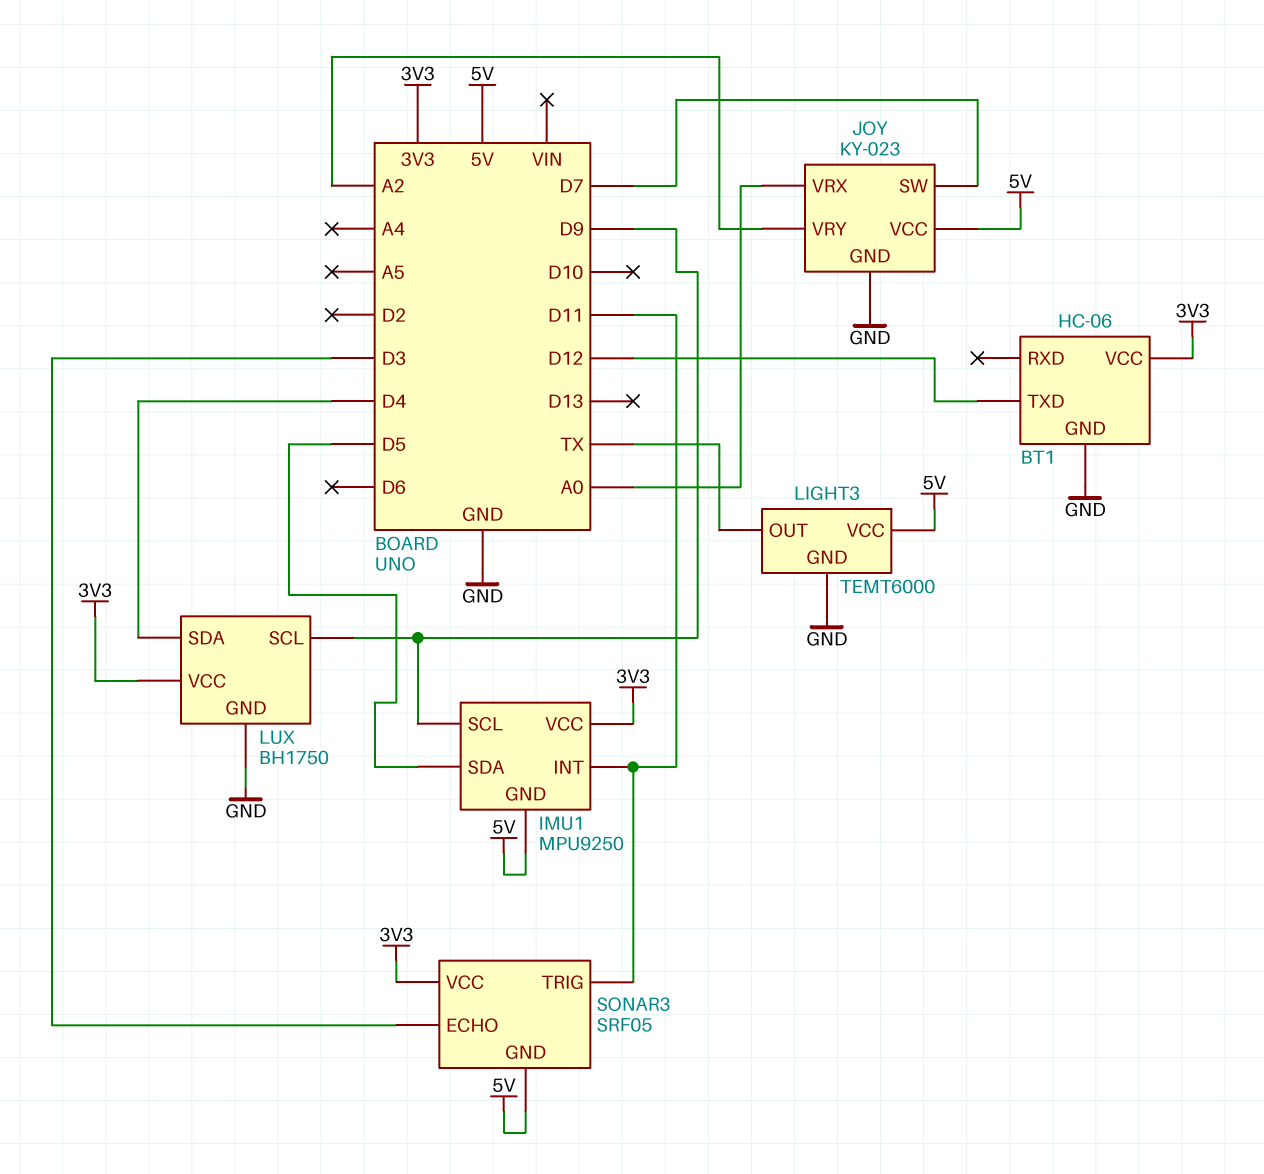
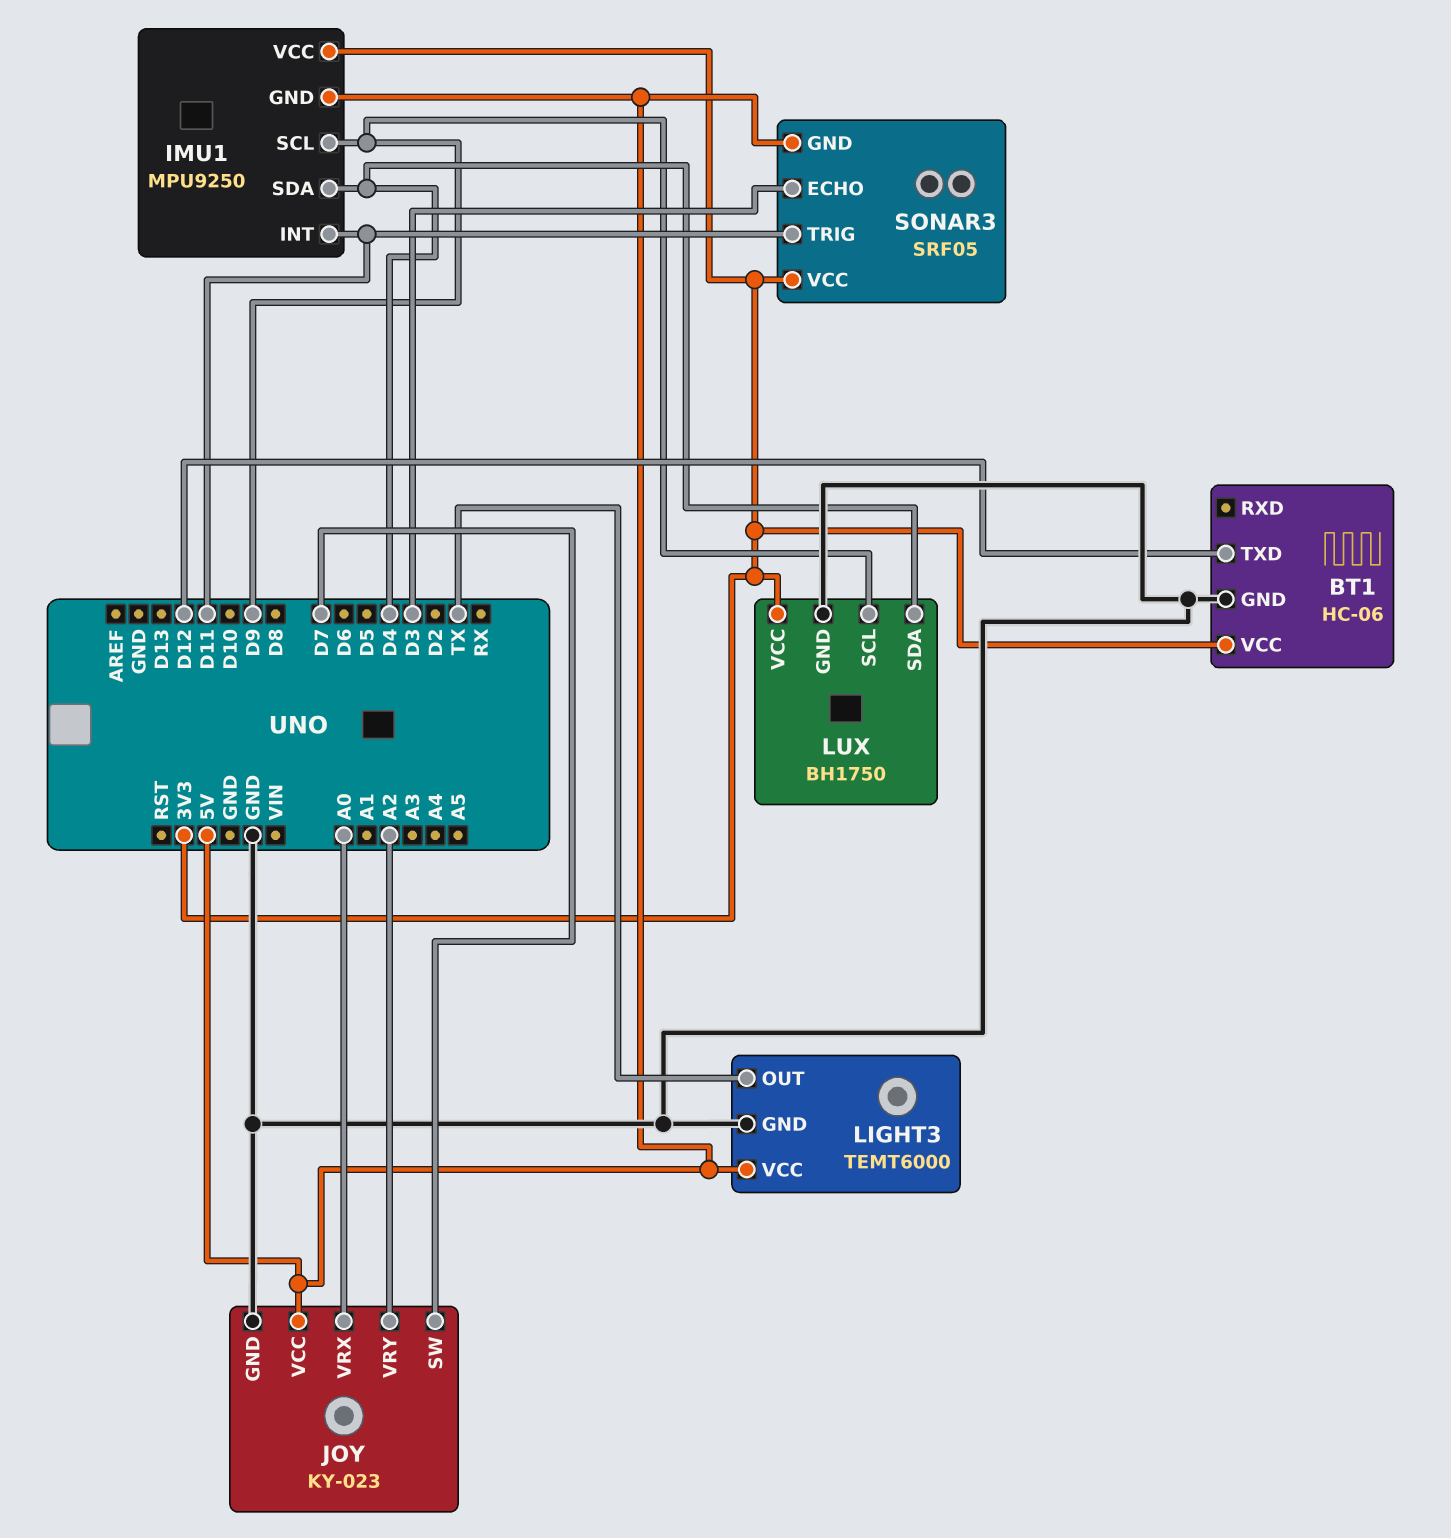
IMU1 pin SDA: D5 -> D4

